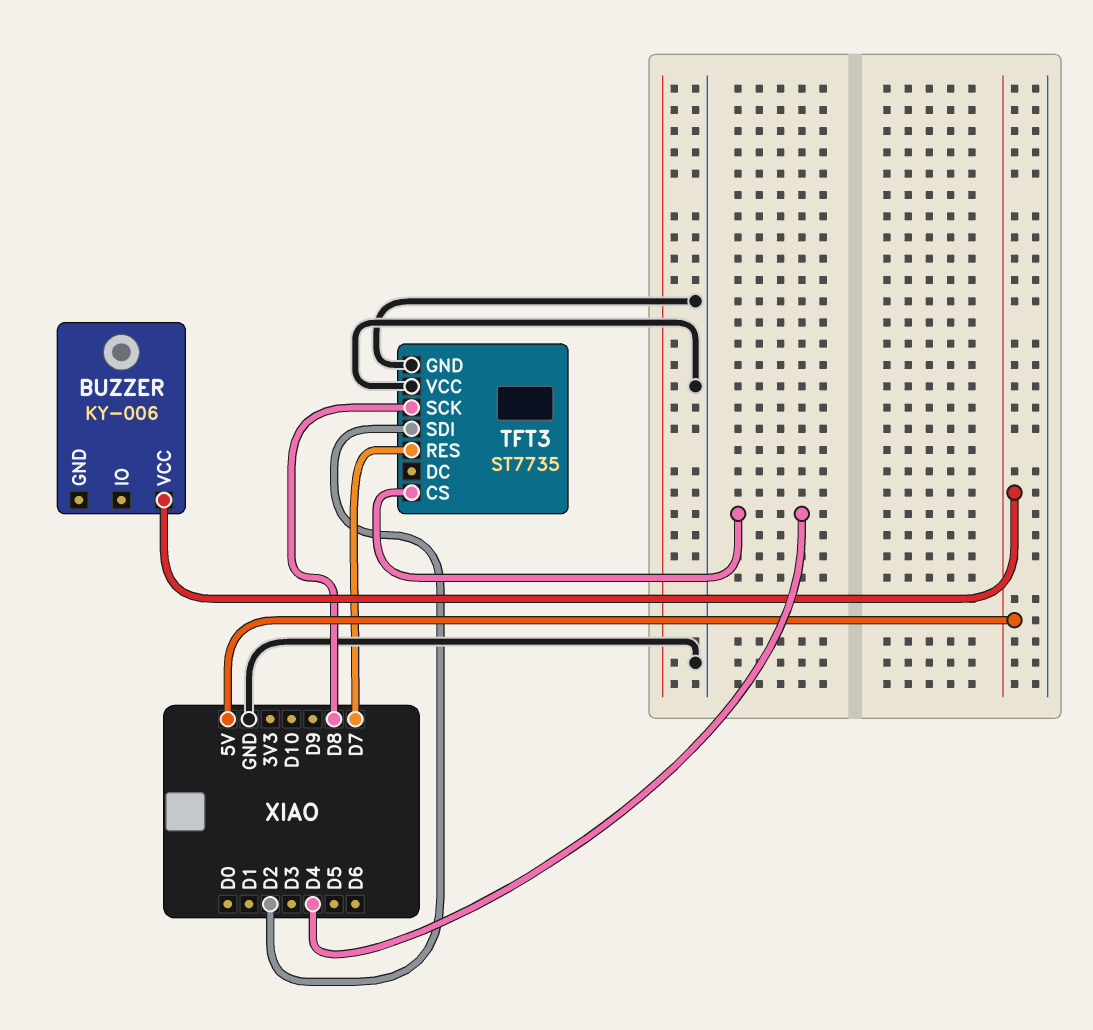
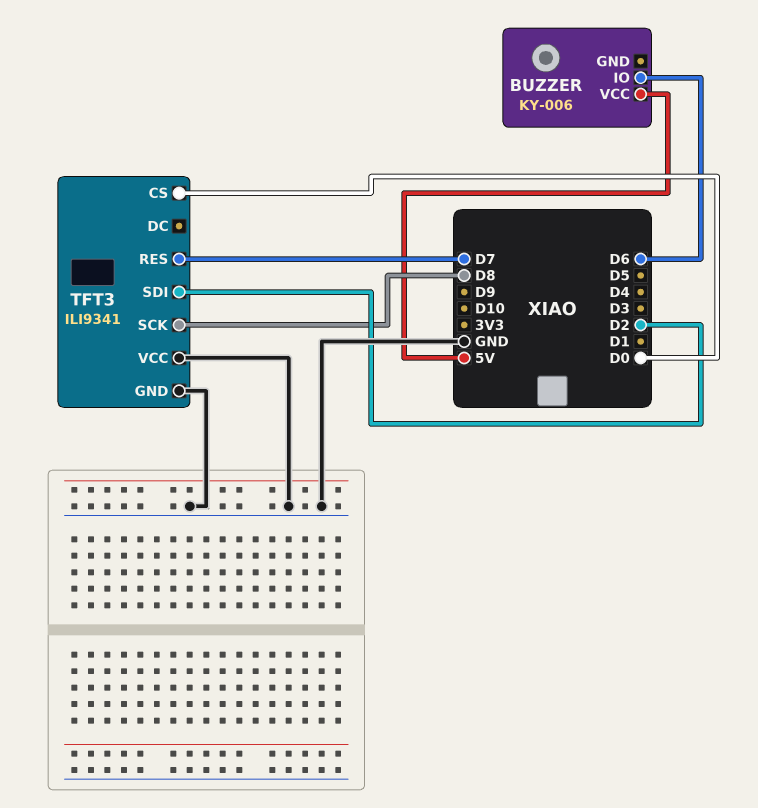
BUZZER pin IO: none -> D6
TFT3: ST7735 -> ILI9341
TFT3 pin CS: D4 -> D0

